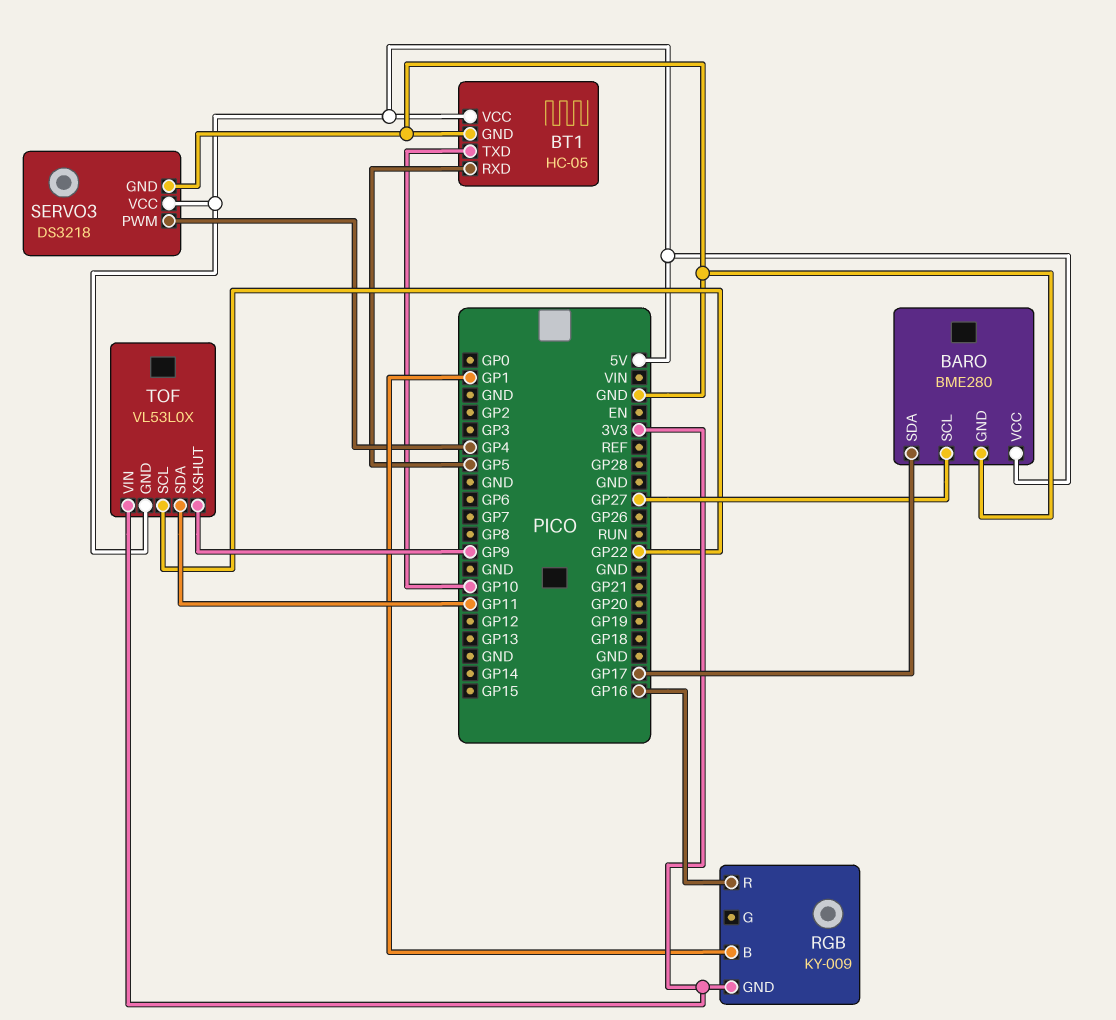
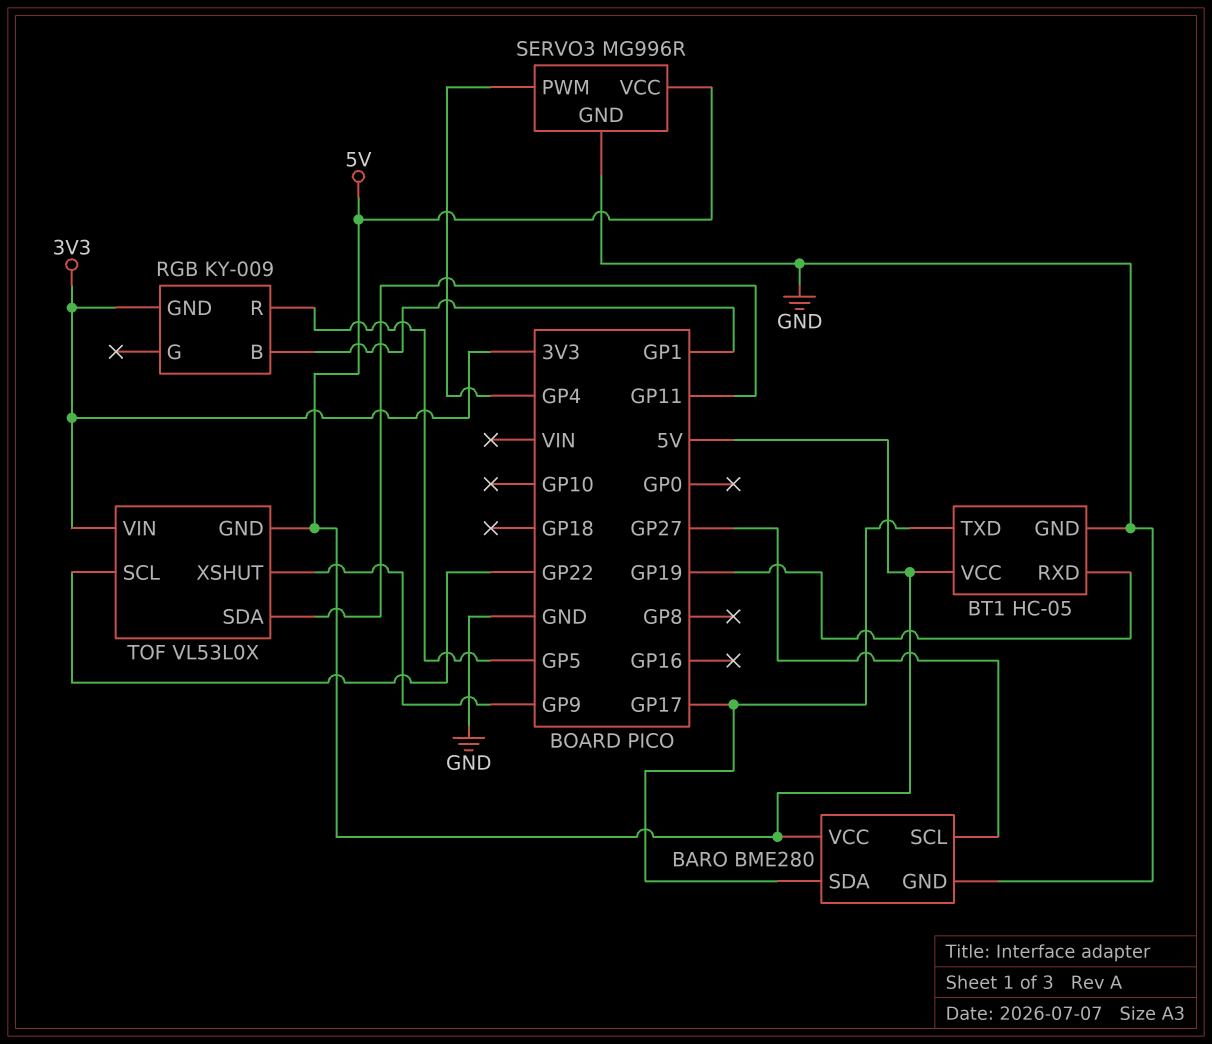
BT1 pin RXD: GP5 -> GP19
BT1 pin TXD: GP10 -> GP17
RGB pin R: GP16 -> GP5
SERVO3: DS3218 -> MG996R

